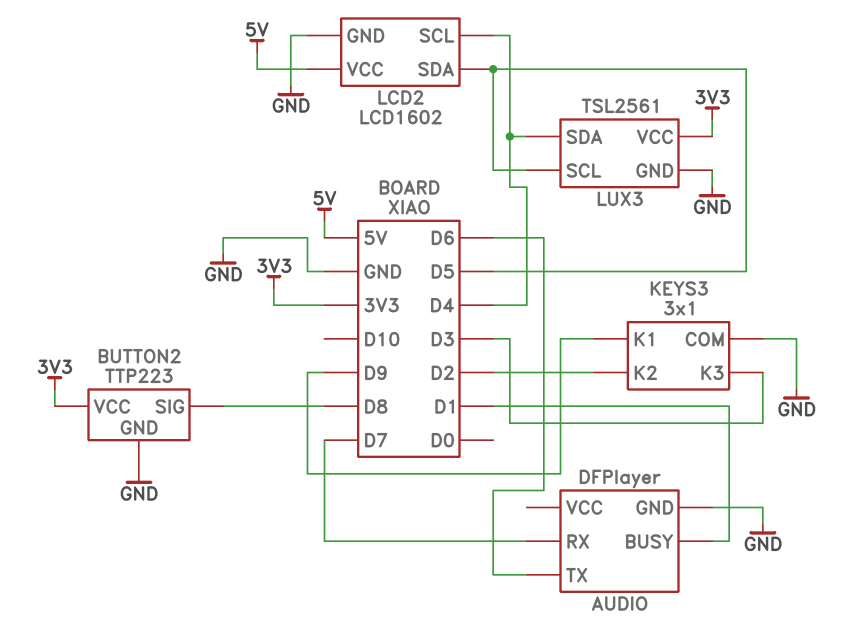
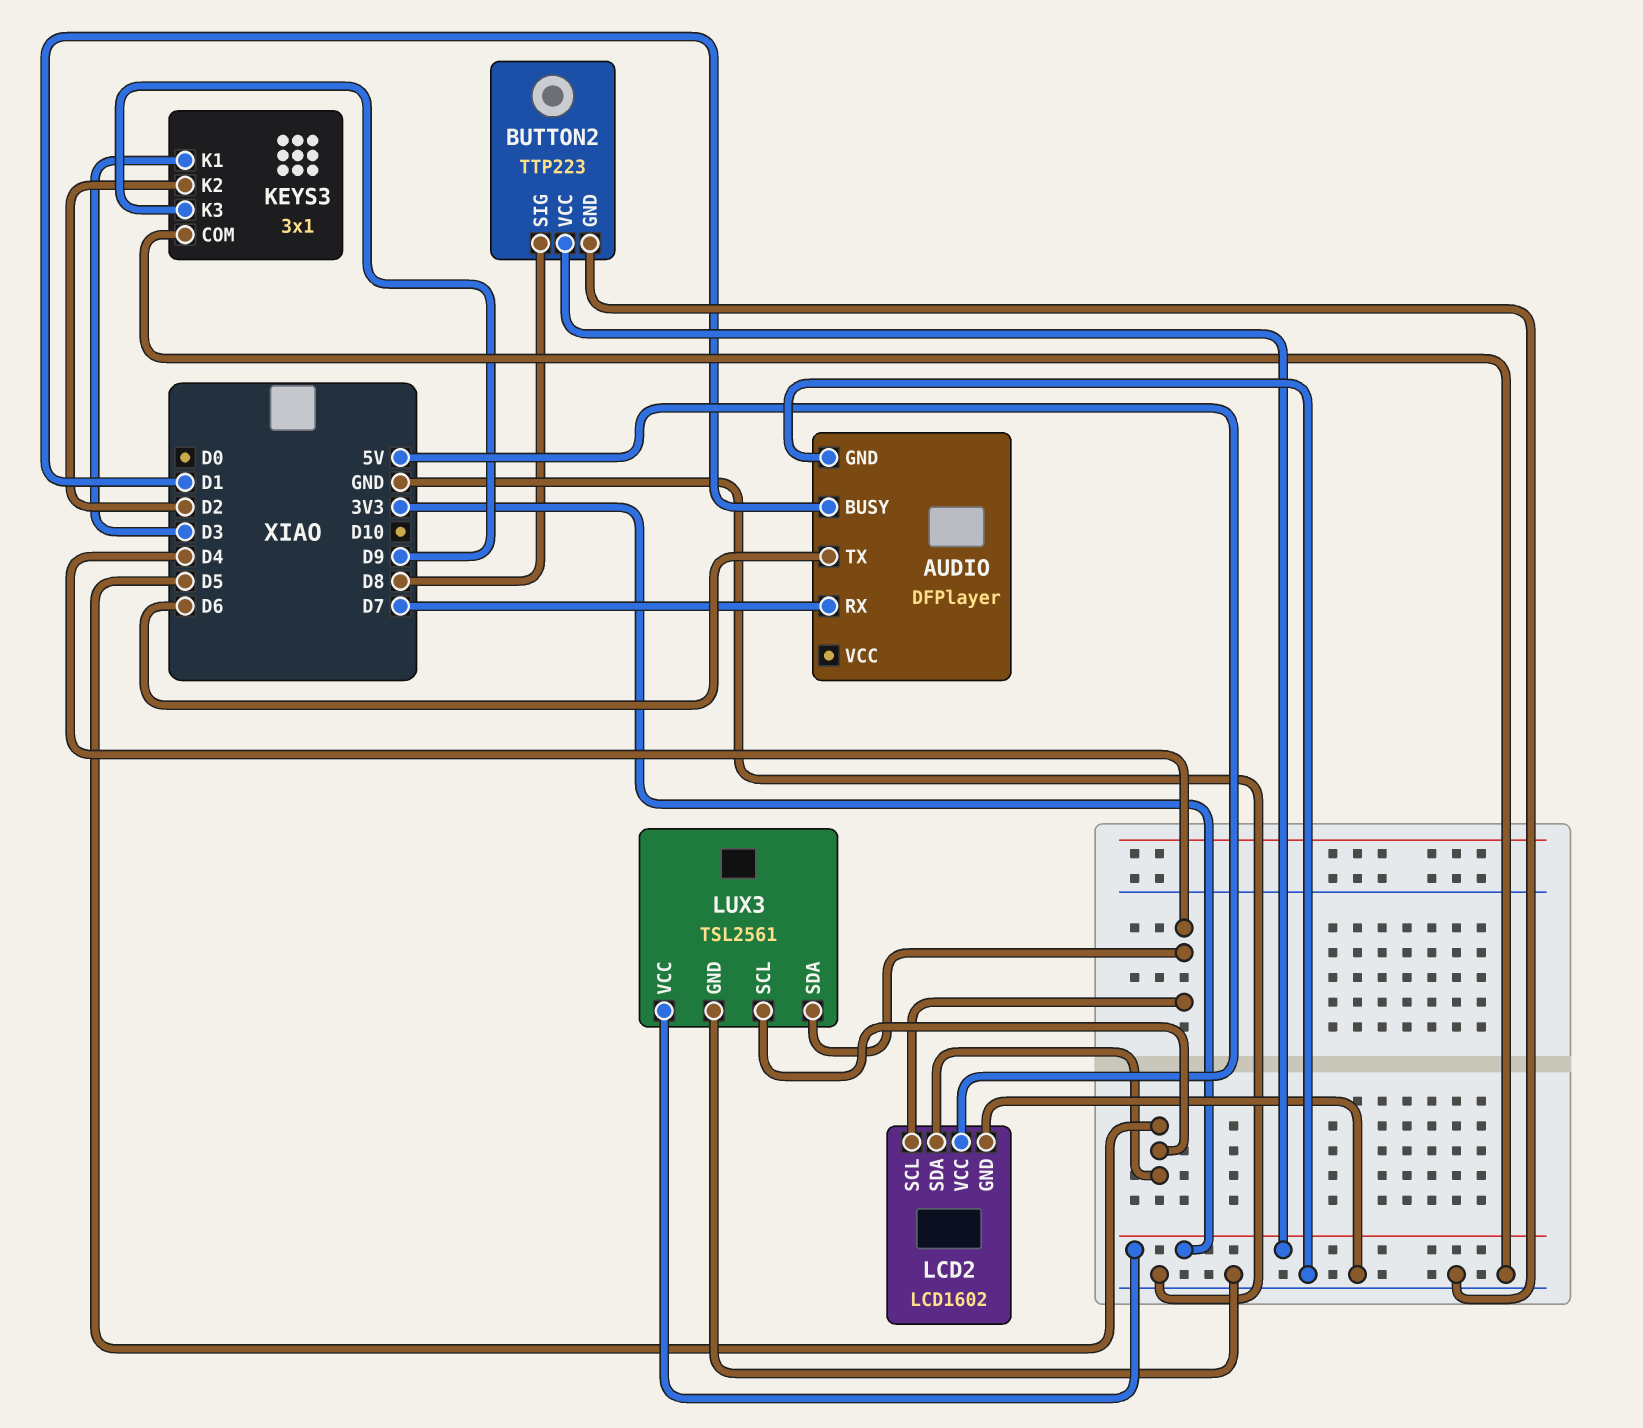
KEYS3 pin K1: D9 -> D3
KEYS3 pin K3: D3 -> D9

